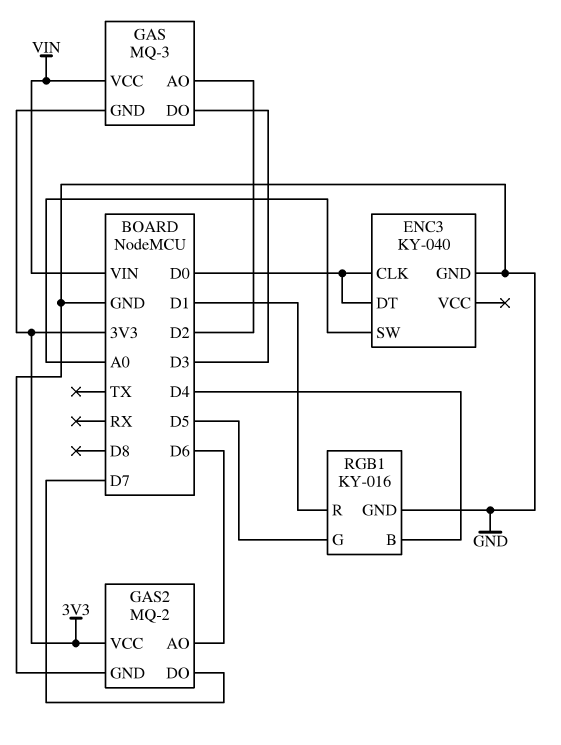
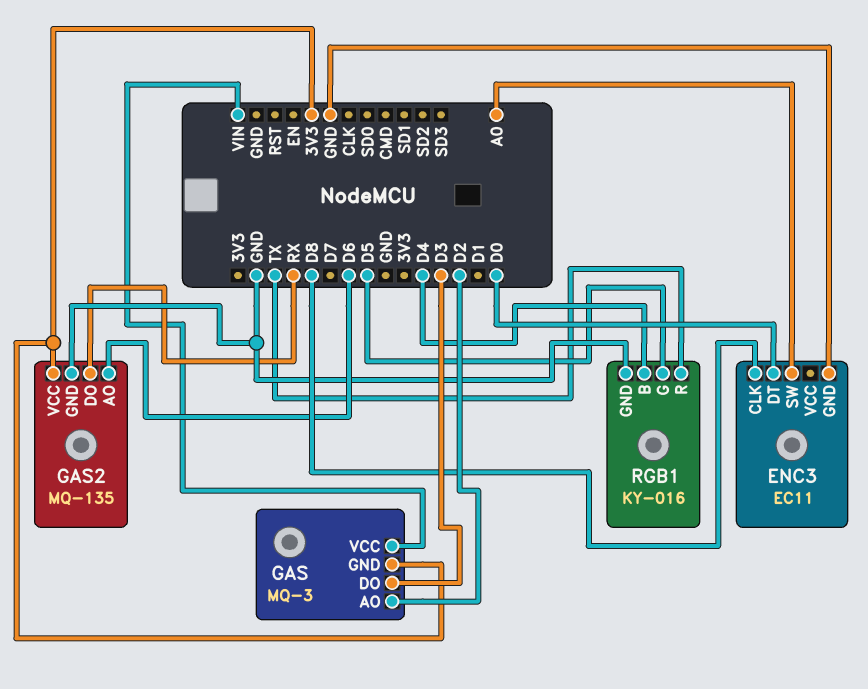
ENC3: KY-040 -> EC11
ENC3 pin CLK: D0 -> D8
GAS2: MQ-2 -> MQ-135
GAS2 pin DO: D7 -> RX
RGB1 pin R: D1 -> TX

